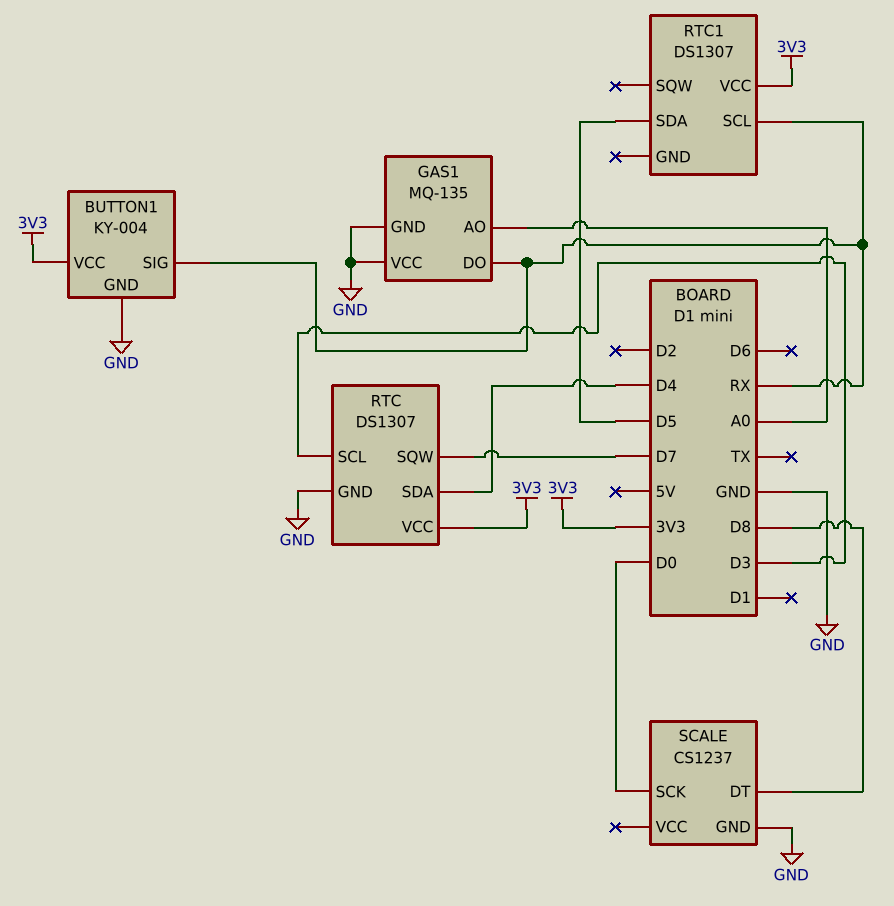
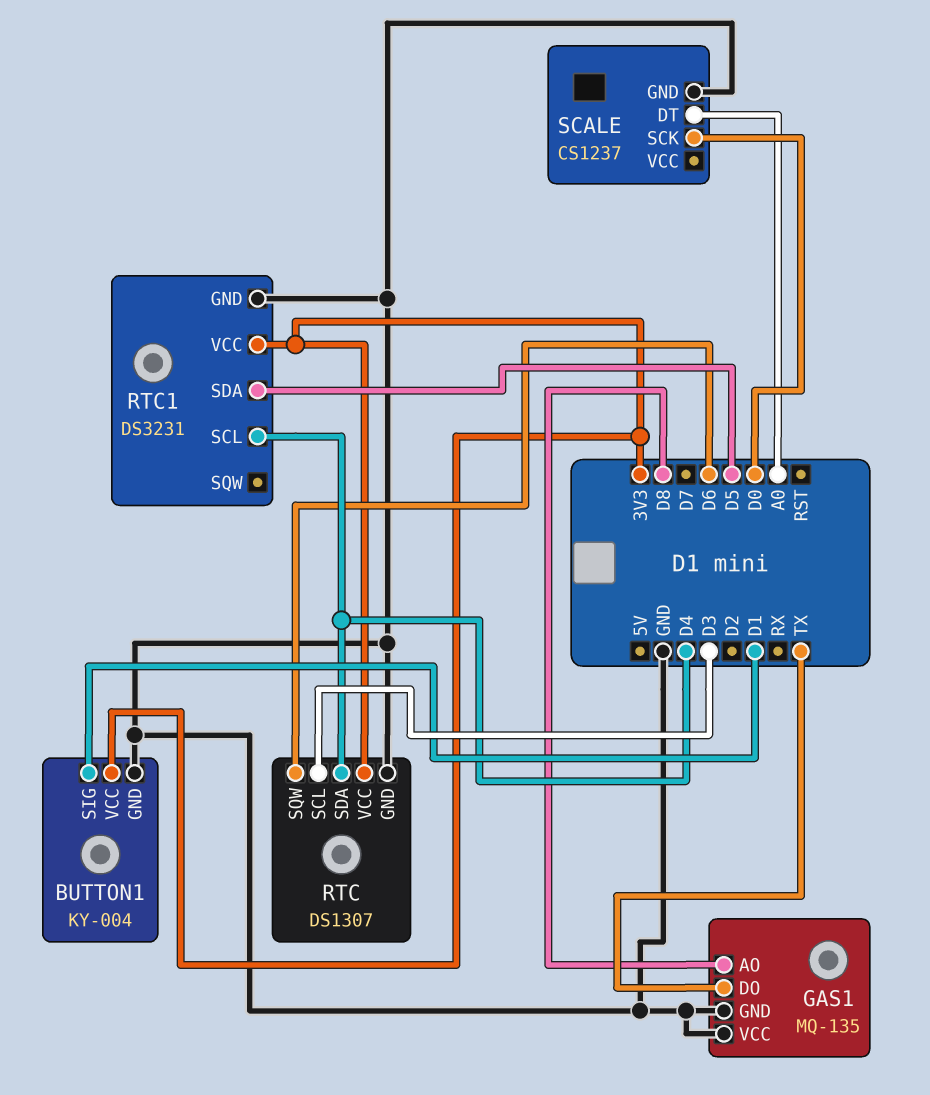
BUTTON1 pin SIG: RX -> D1
GAS1 pin AO: A0 -> D8
GAS1 pin DO: RX -> TX
RTC pin SQW: D7 -> D6
RTC1: DS1307 -> DS3231
RTC1 pin GND: none -> GND
RTC1 pin SCL: RX -> D4
SCALE pin DT: D8 -> A0

